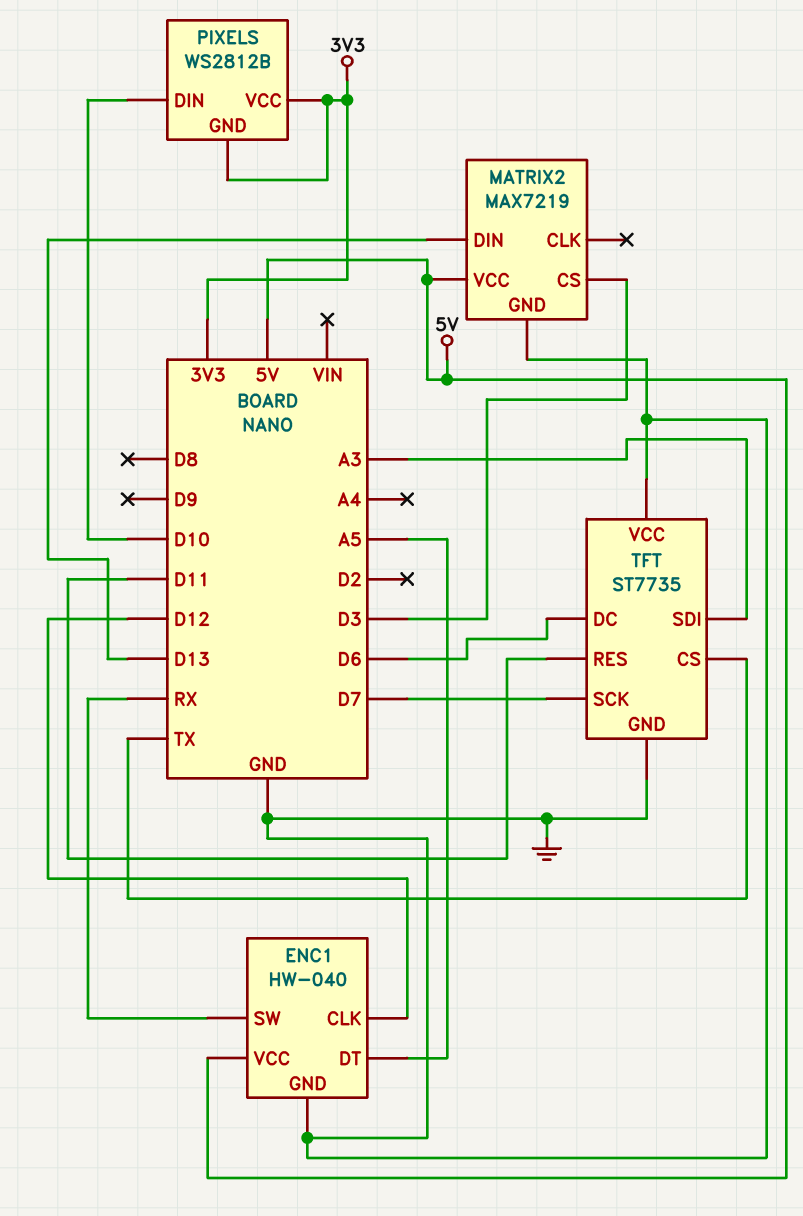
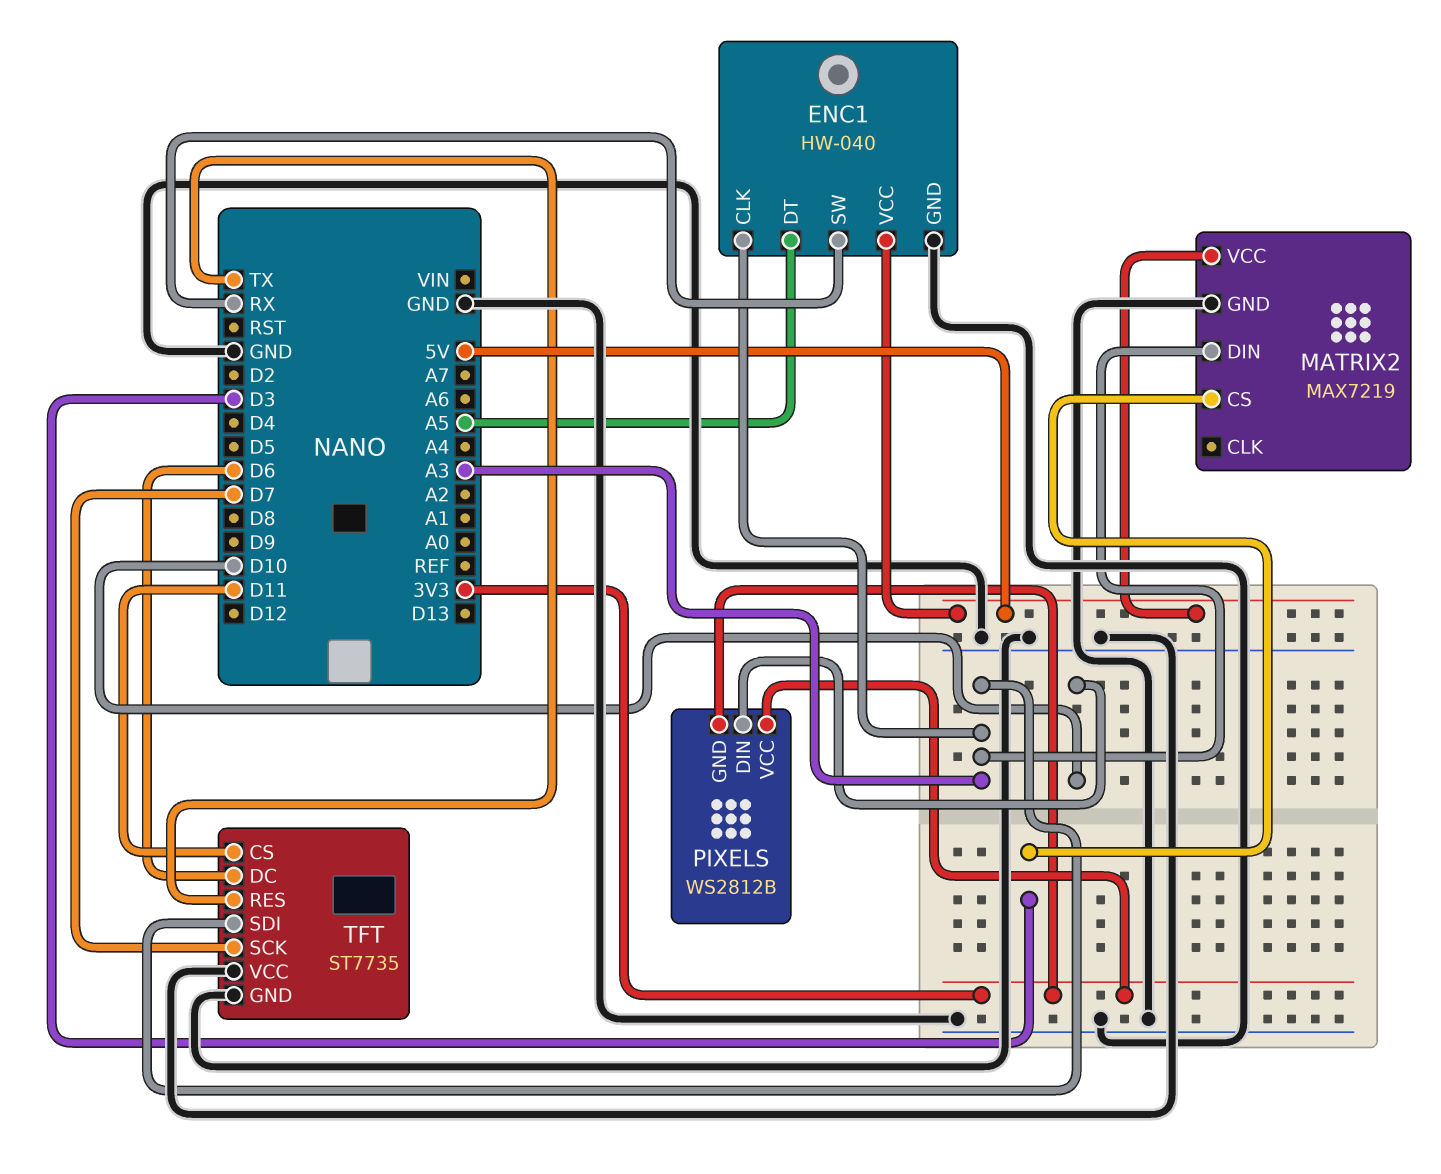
ENC1 pin CLK: D12 -> A3
MATRIX2 pin DIN: D13 -> A3
TFT pin CS: TX -> D11
TFT pin RES: D11 -> TX

